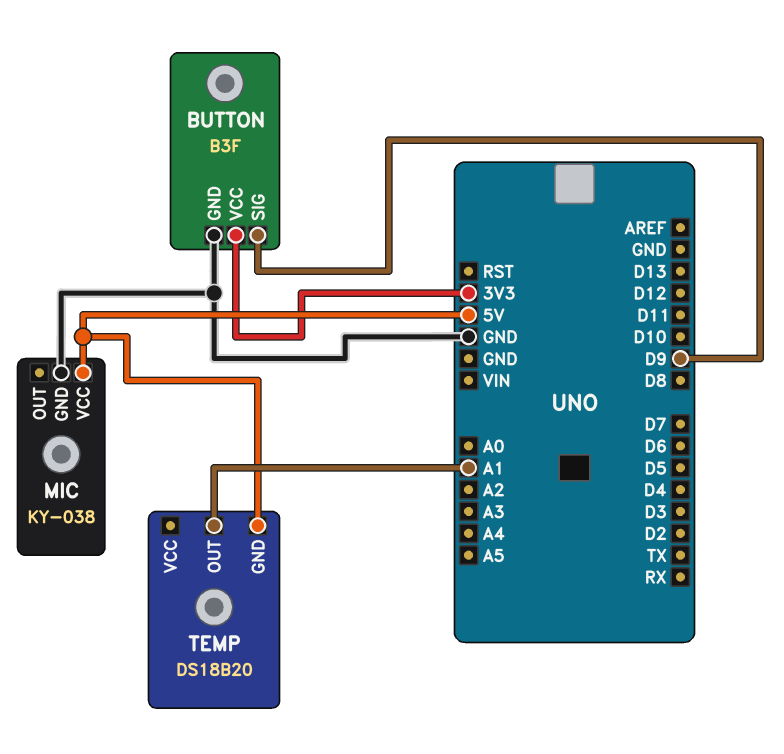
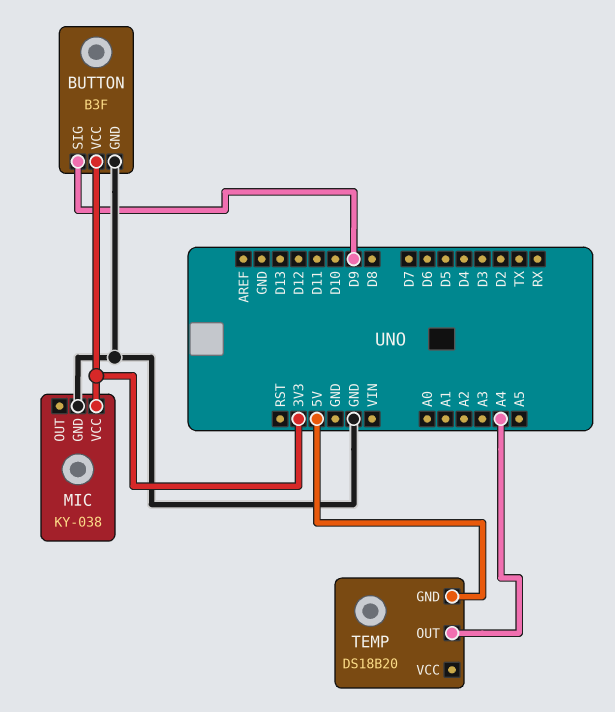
MIC pin VCC: 5V -> 3V3
TEMP pin OUT: A1 -> A4

